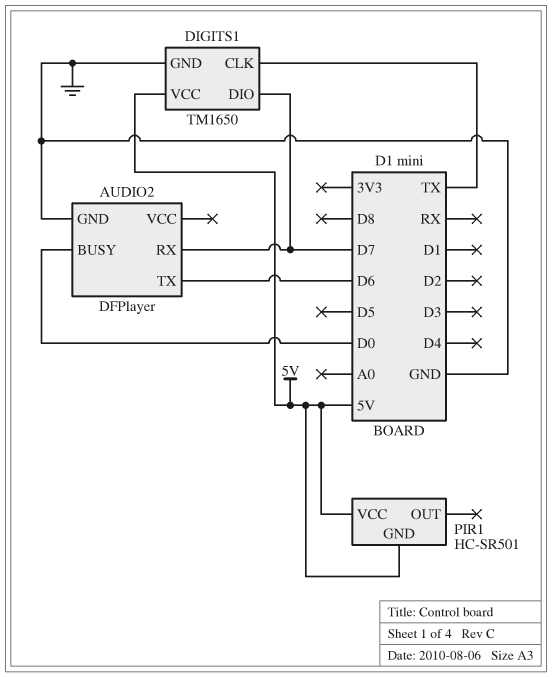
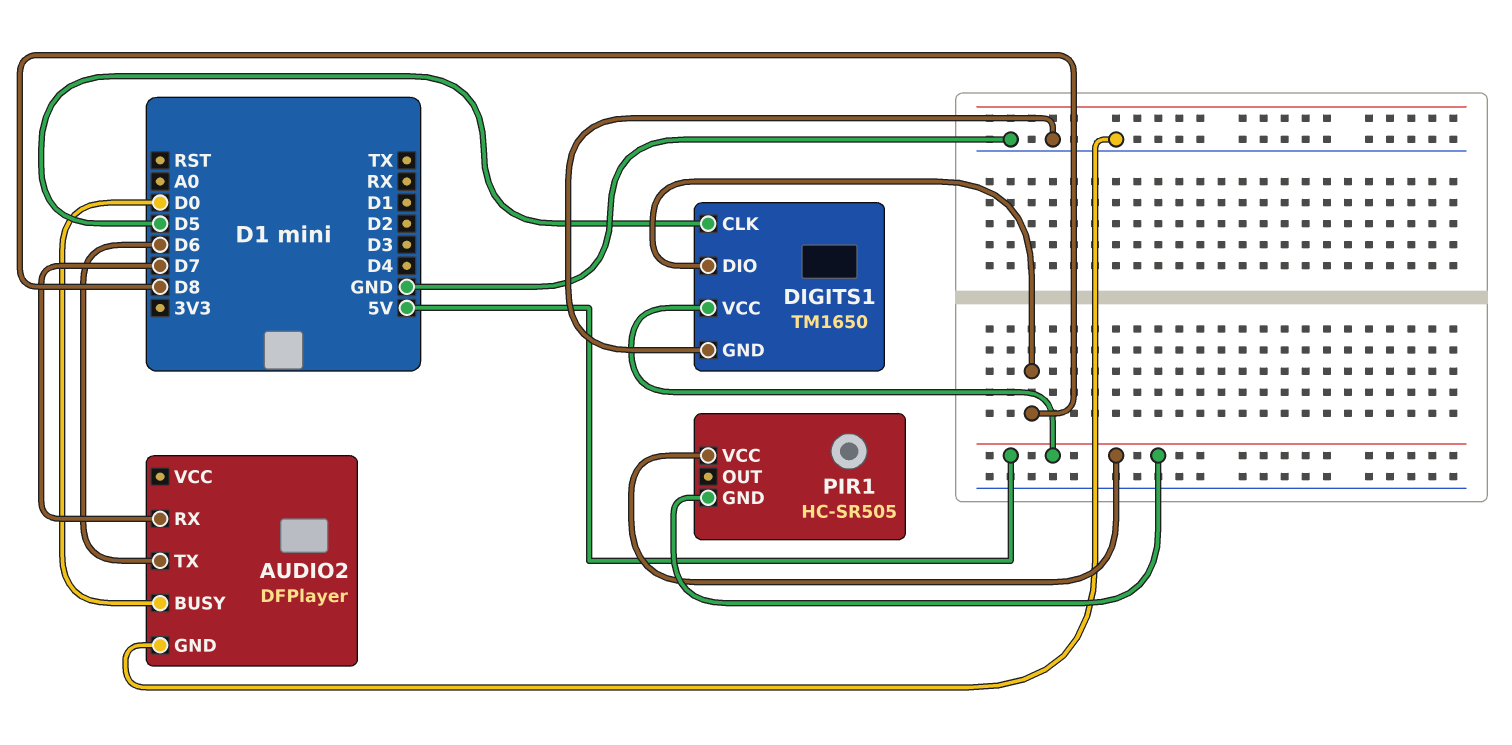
DIGITS1 pin CLK: TX -> D5
DIGITS1 pin DIO: D7 -> D8
PIR1: HC-SR501 -> HC-SR505

